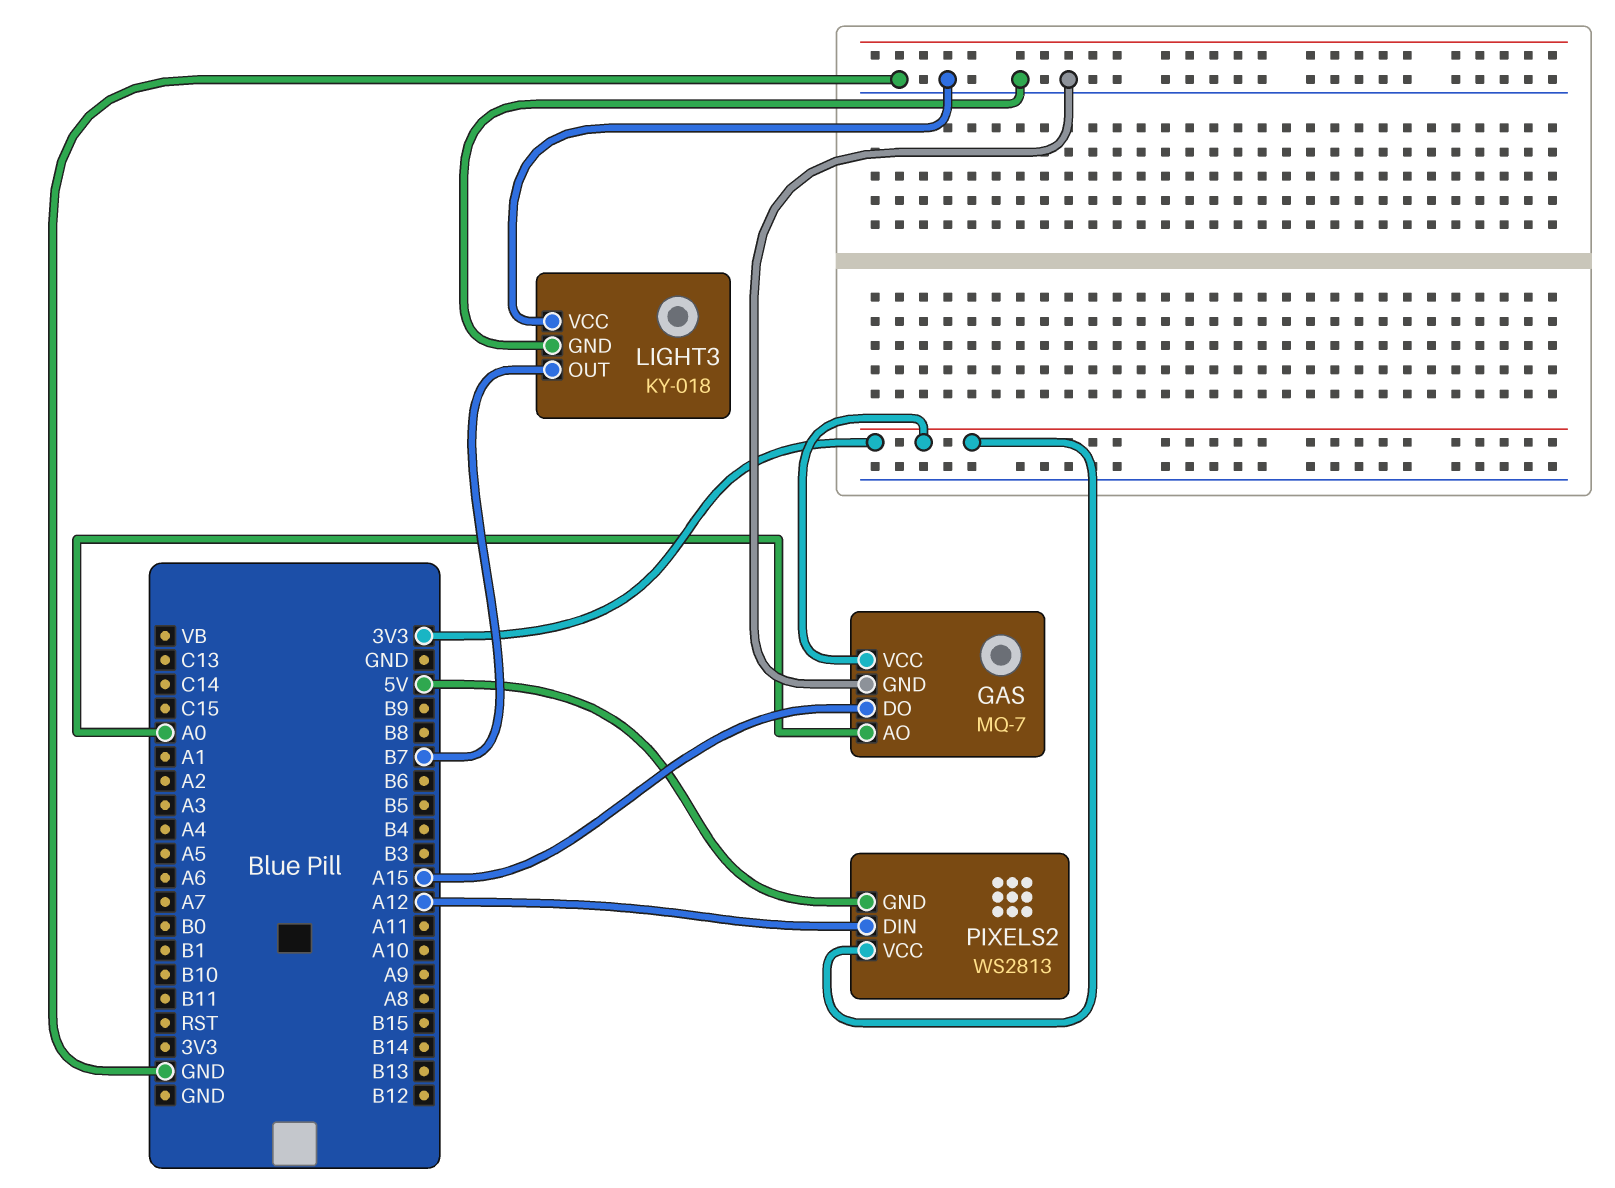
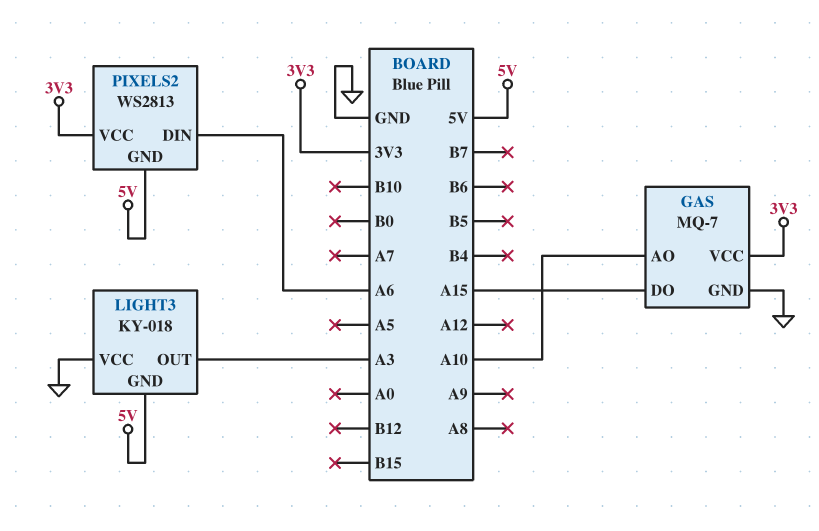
GAS pin AO: A0 -> A10
LIGHT3 pin GND: GND -> 5V
LIGHT3 pin OUT: B7 -> A3
PIXELS2 pin DIN: A12 -> A6

